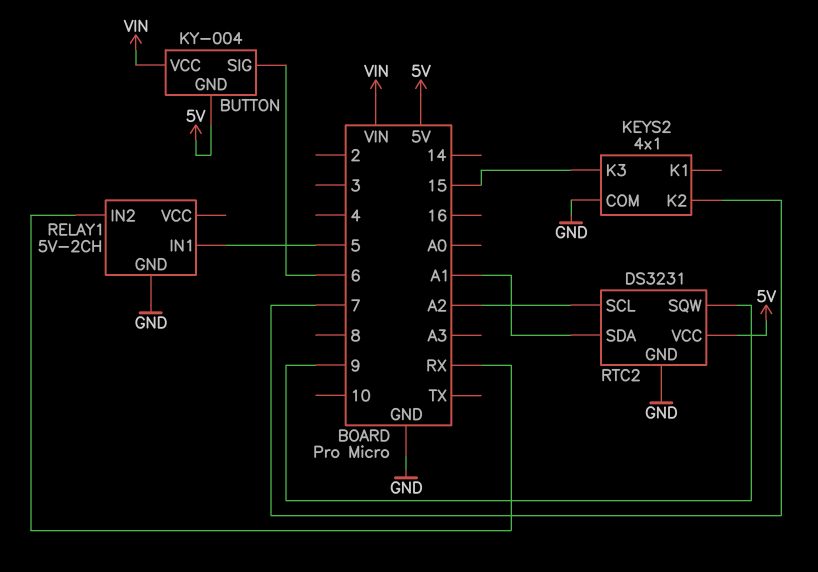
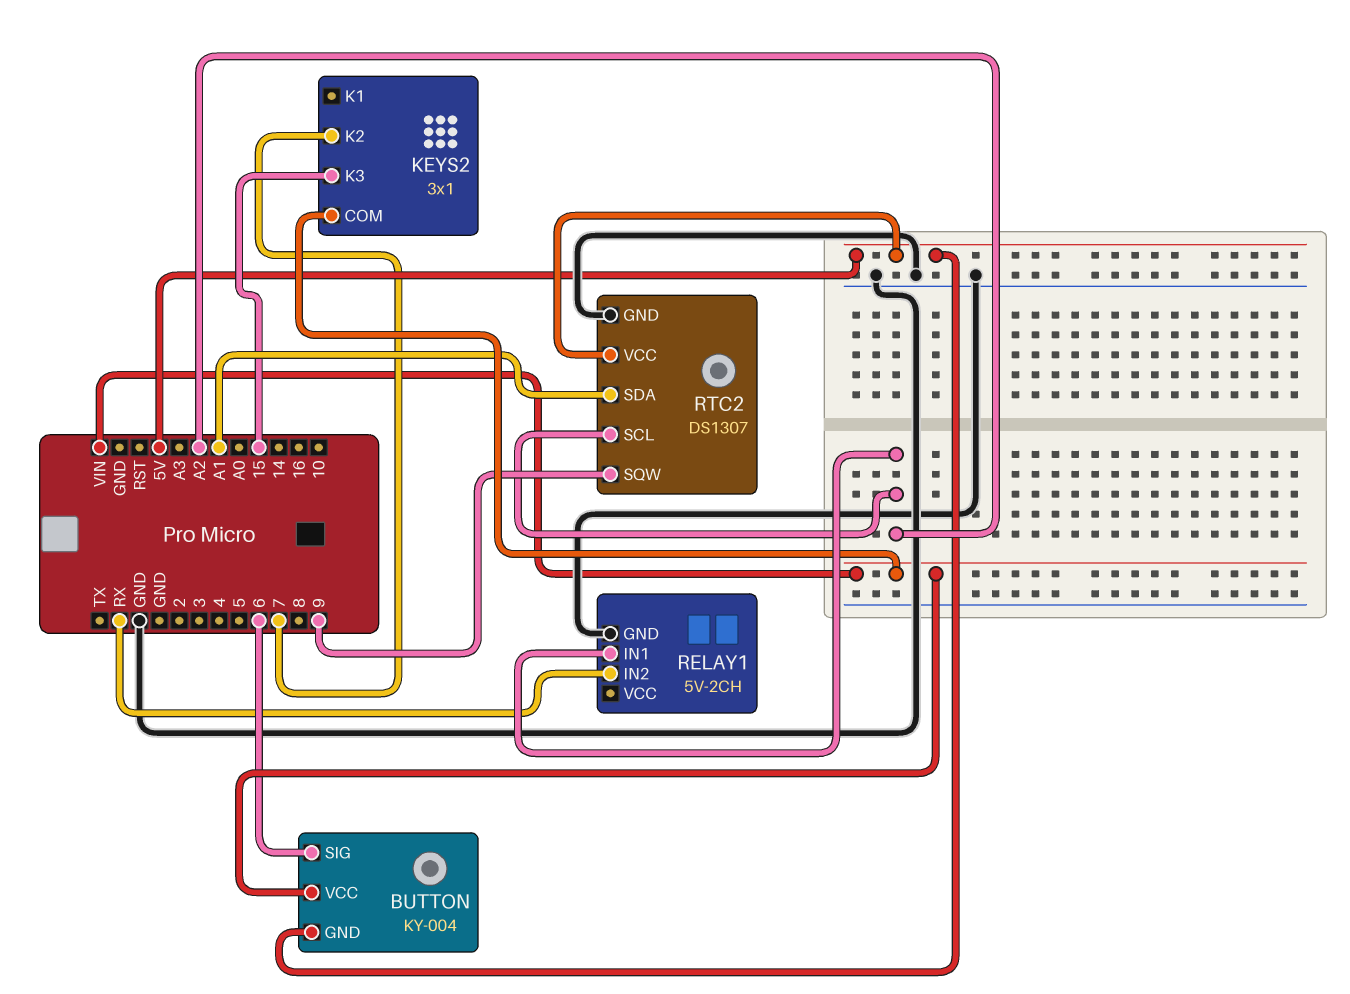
KEYS2: 4x1 -> 3x1
KEYS2 pin COM: GND -> VIN
RELAY1 pin IN1: 5 -> A2
RTC2: DS3231 -> DS1307

